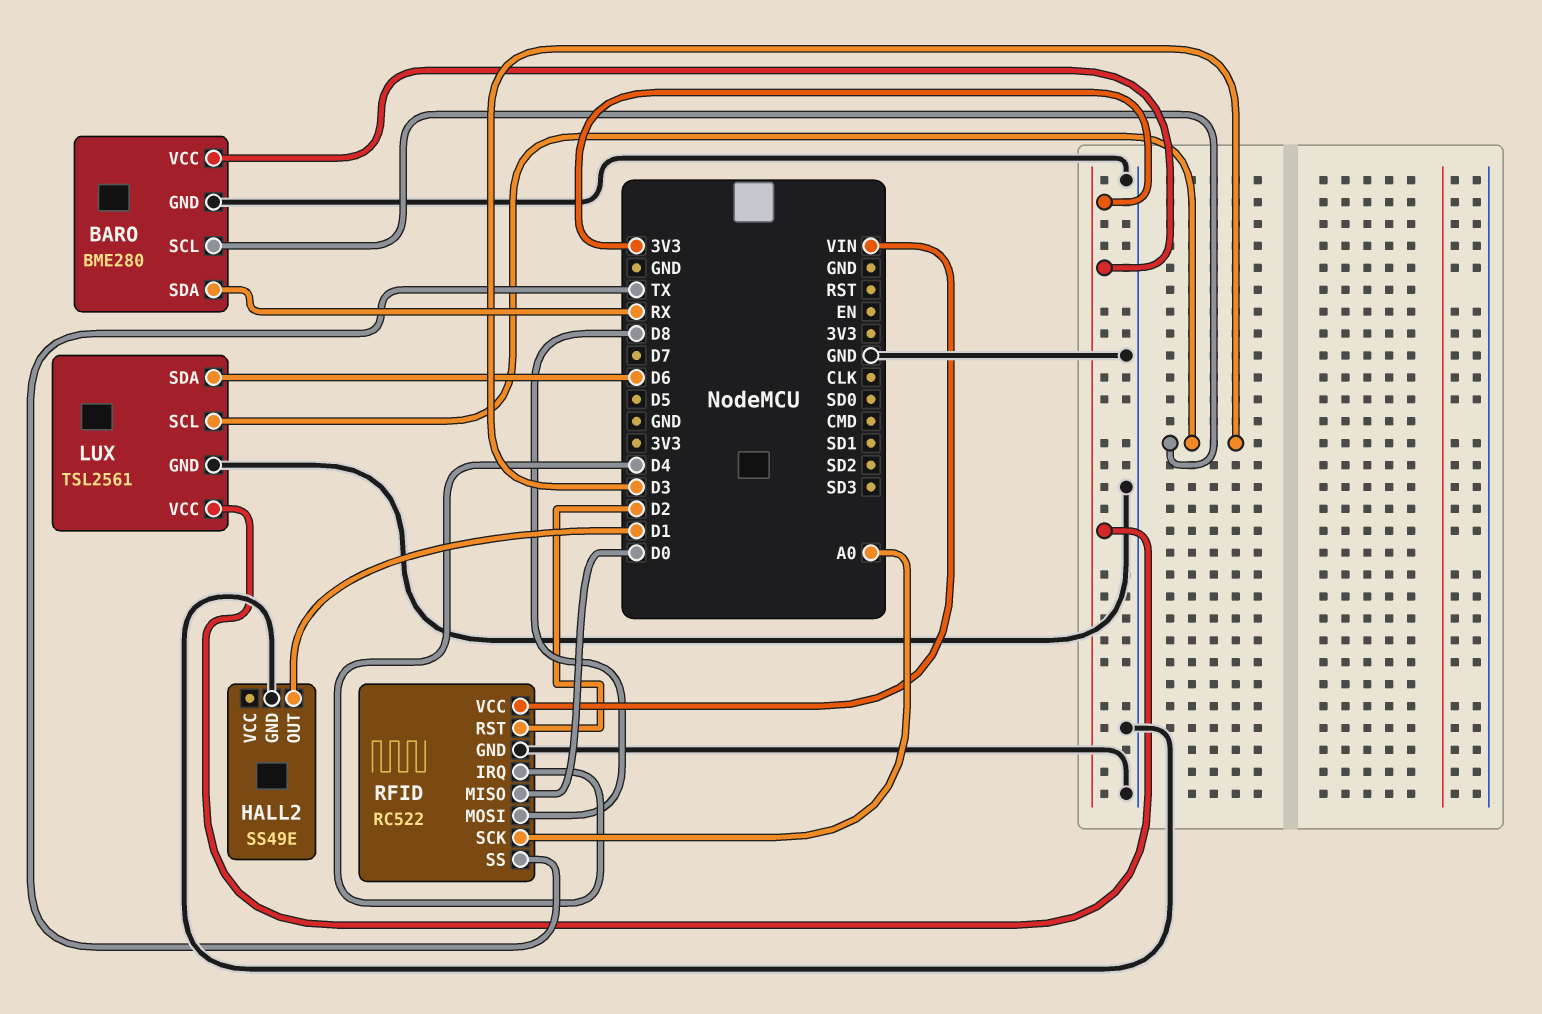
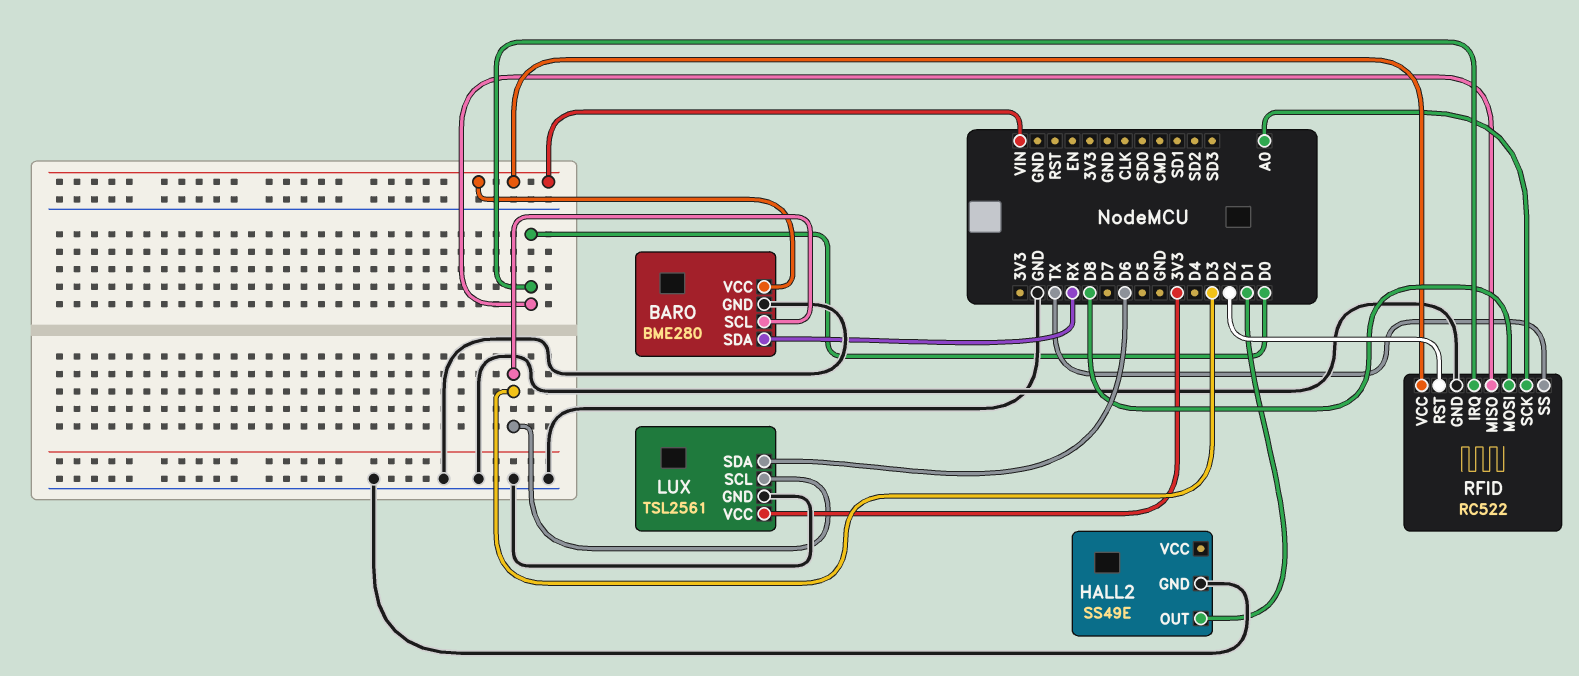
BARO pin VCC: 3V3 -> VIN
RFID pin IRQ: D4 -> D0

